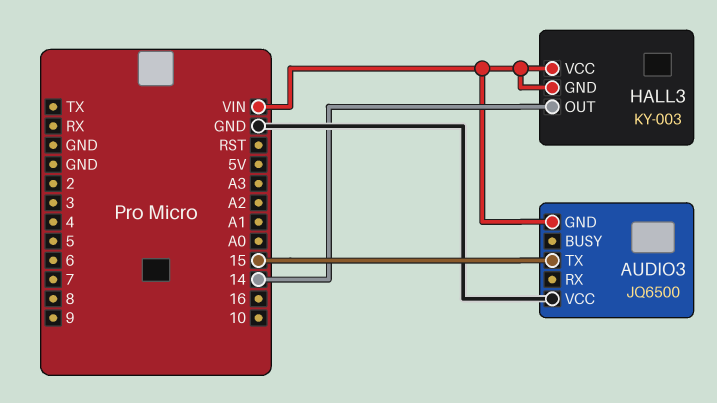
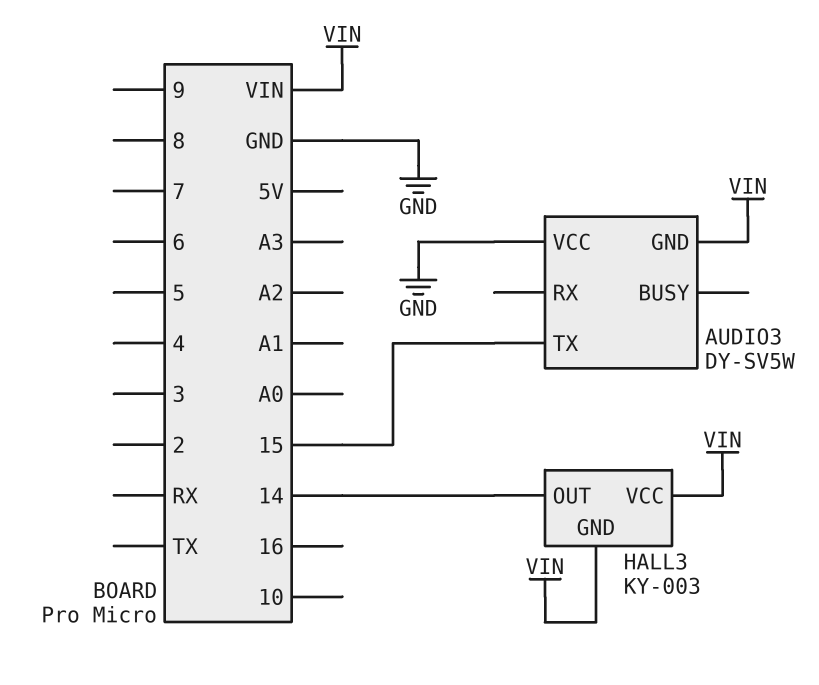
AUDIO3: JQ6500 -> DY-SV5W

